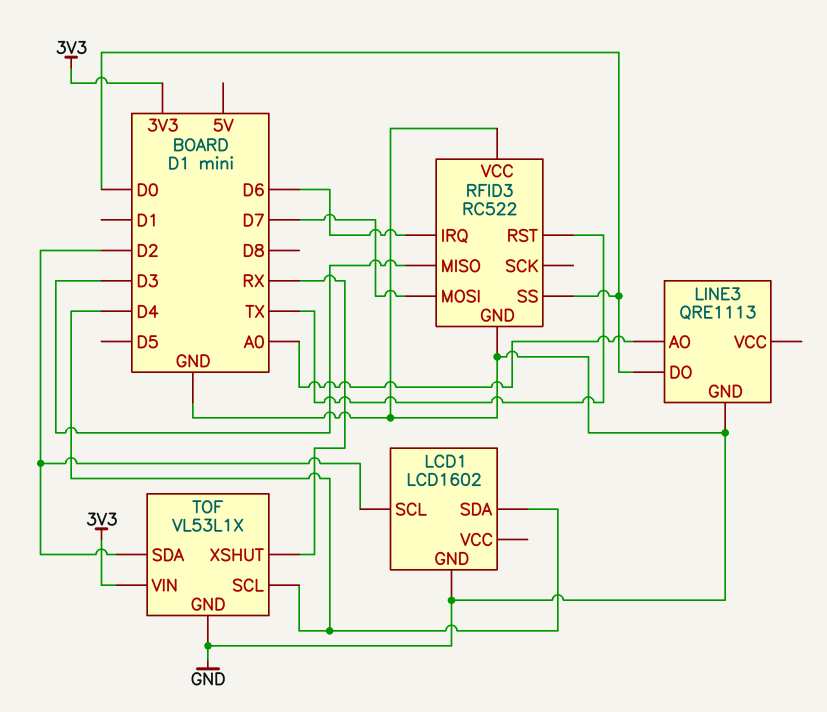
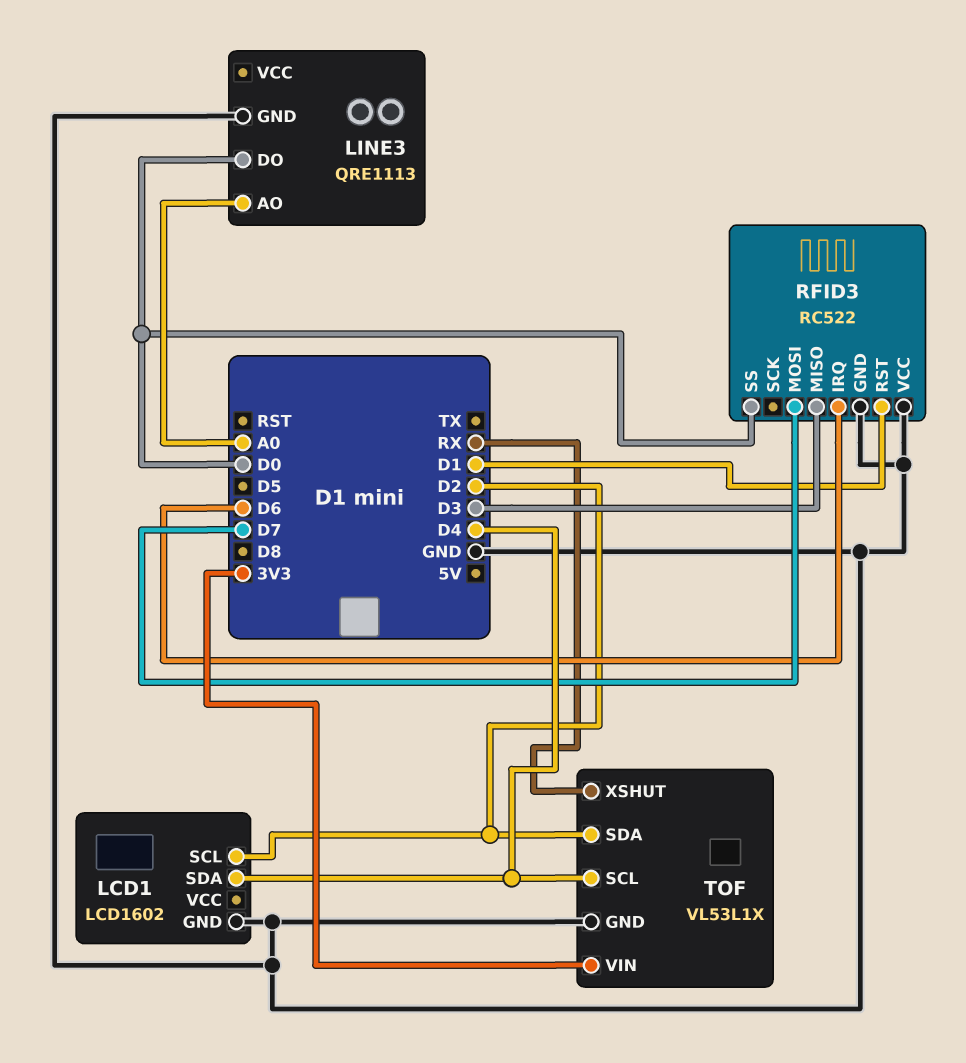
RFID3 pin RST: TX -> D1

